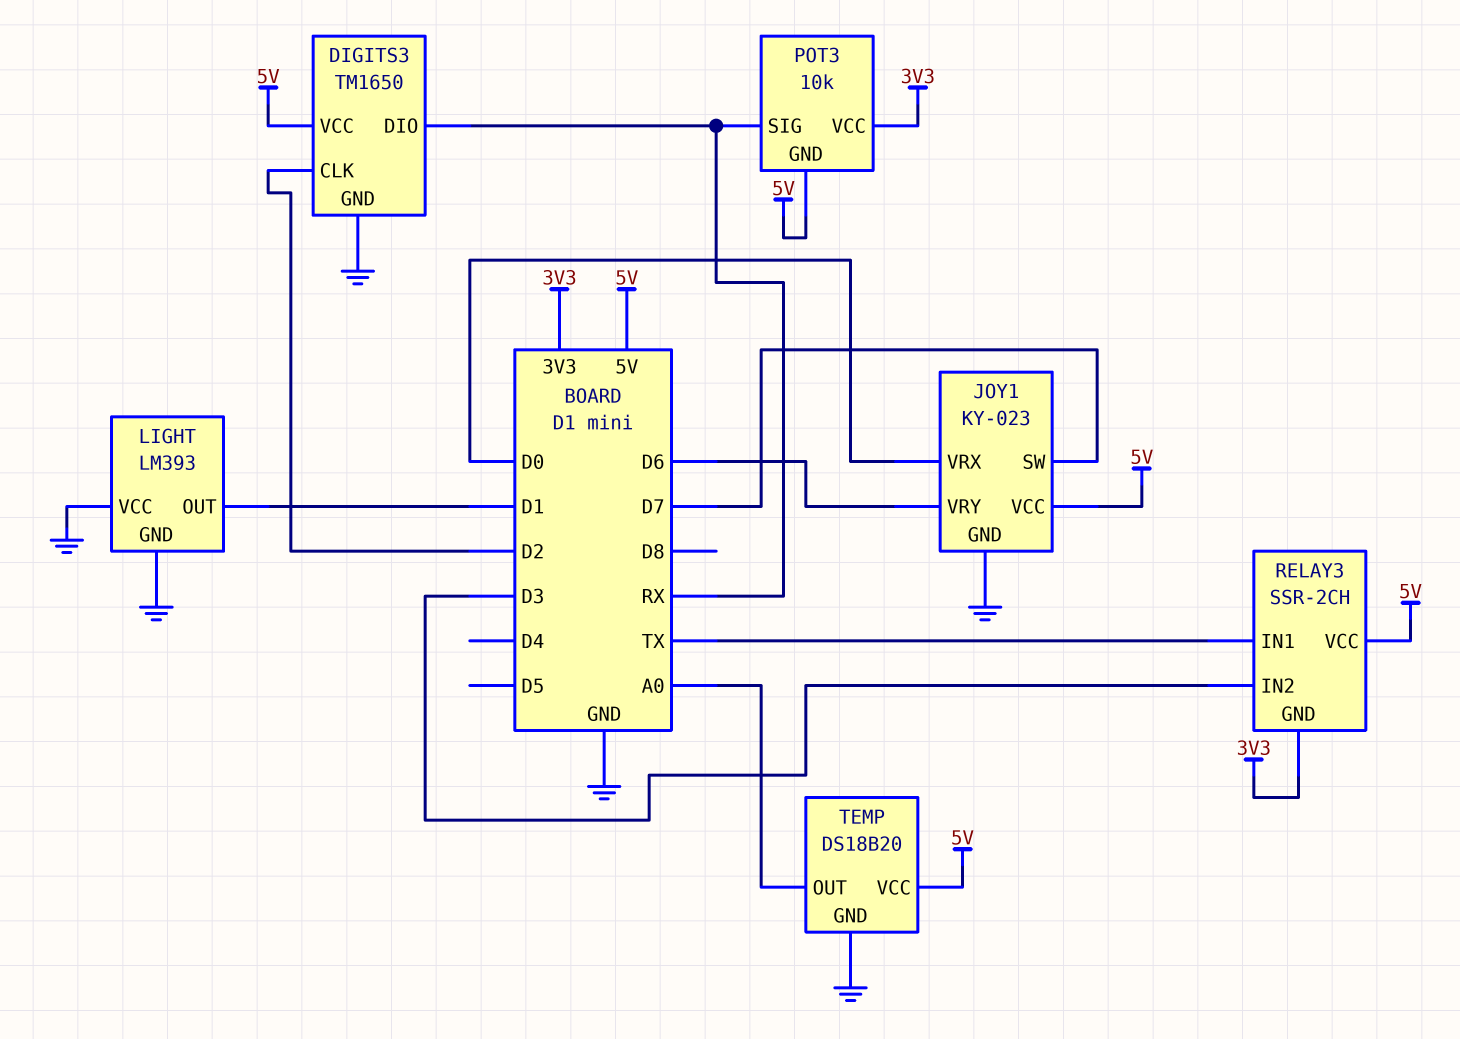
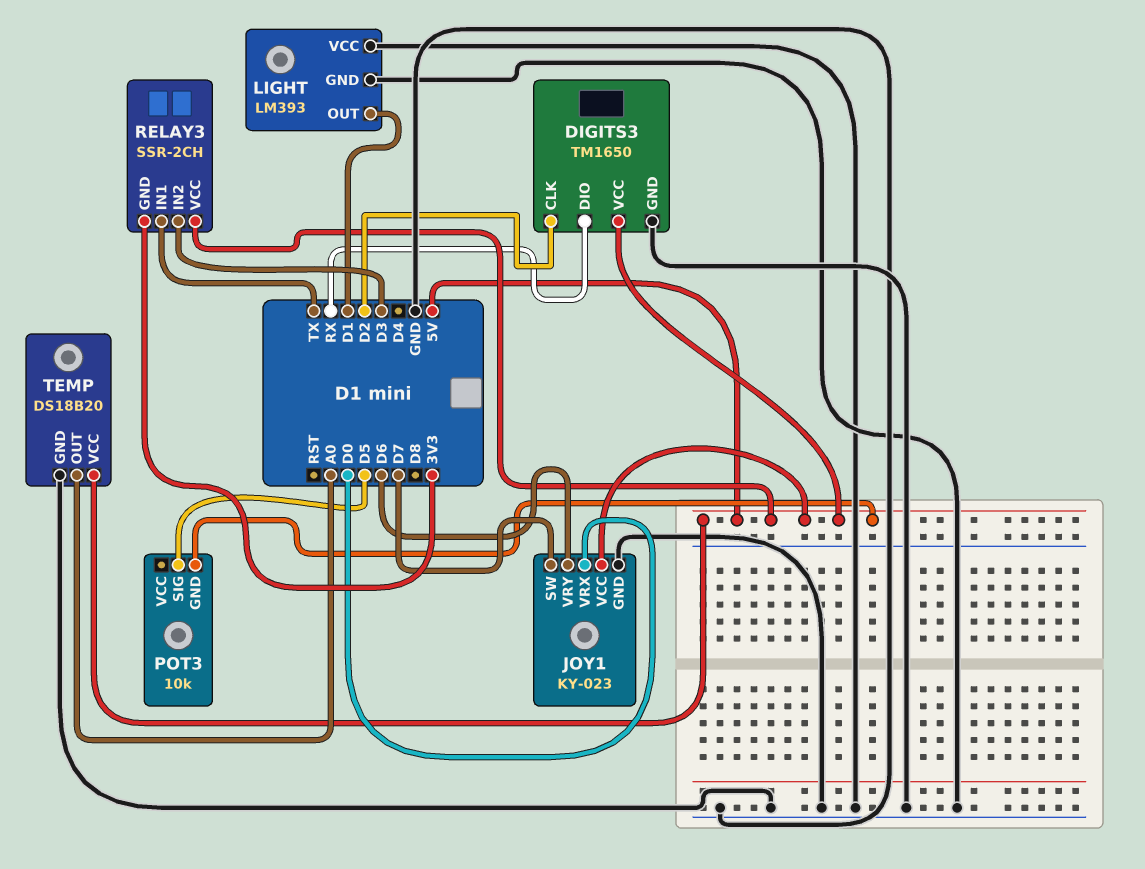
POT3 pin SIG: RX -> D5
POT3 pin VCC: 3V3 -> none

